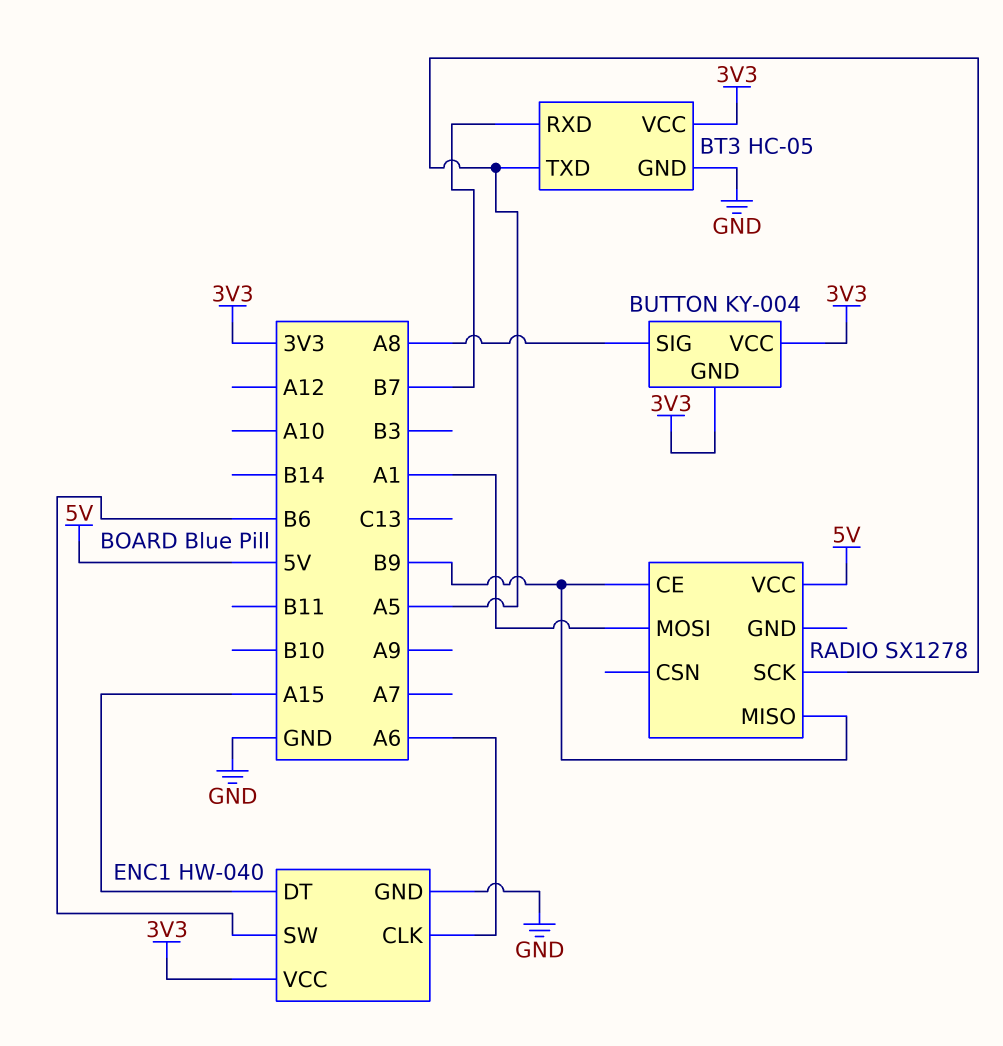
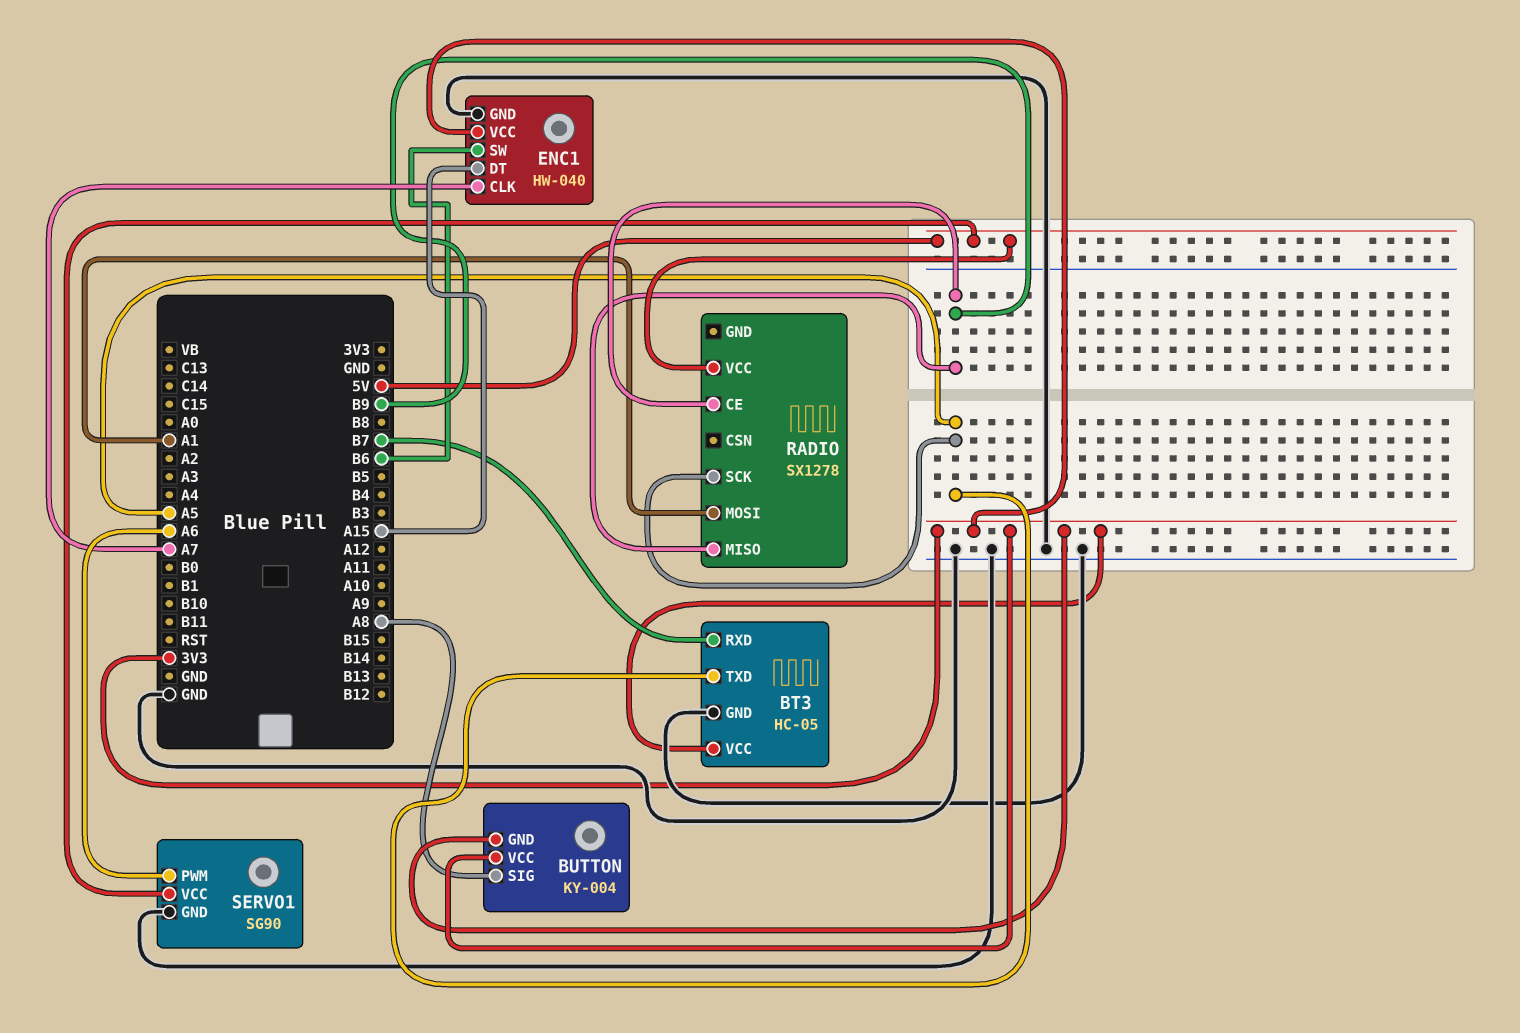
ENC1 pin CLK: A6 -> A7
SERVO1: none -> SG90
SERVO1 pin GND: none -> GND
SERVO1 pin PWM: none -> A6
SERVO1 pin VCC: none -> 5V

